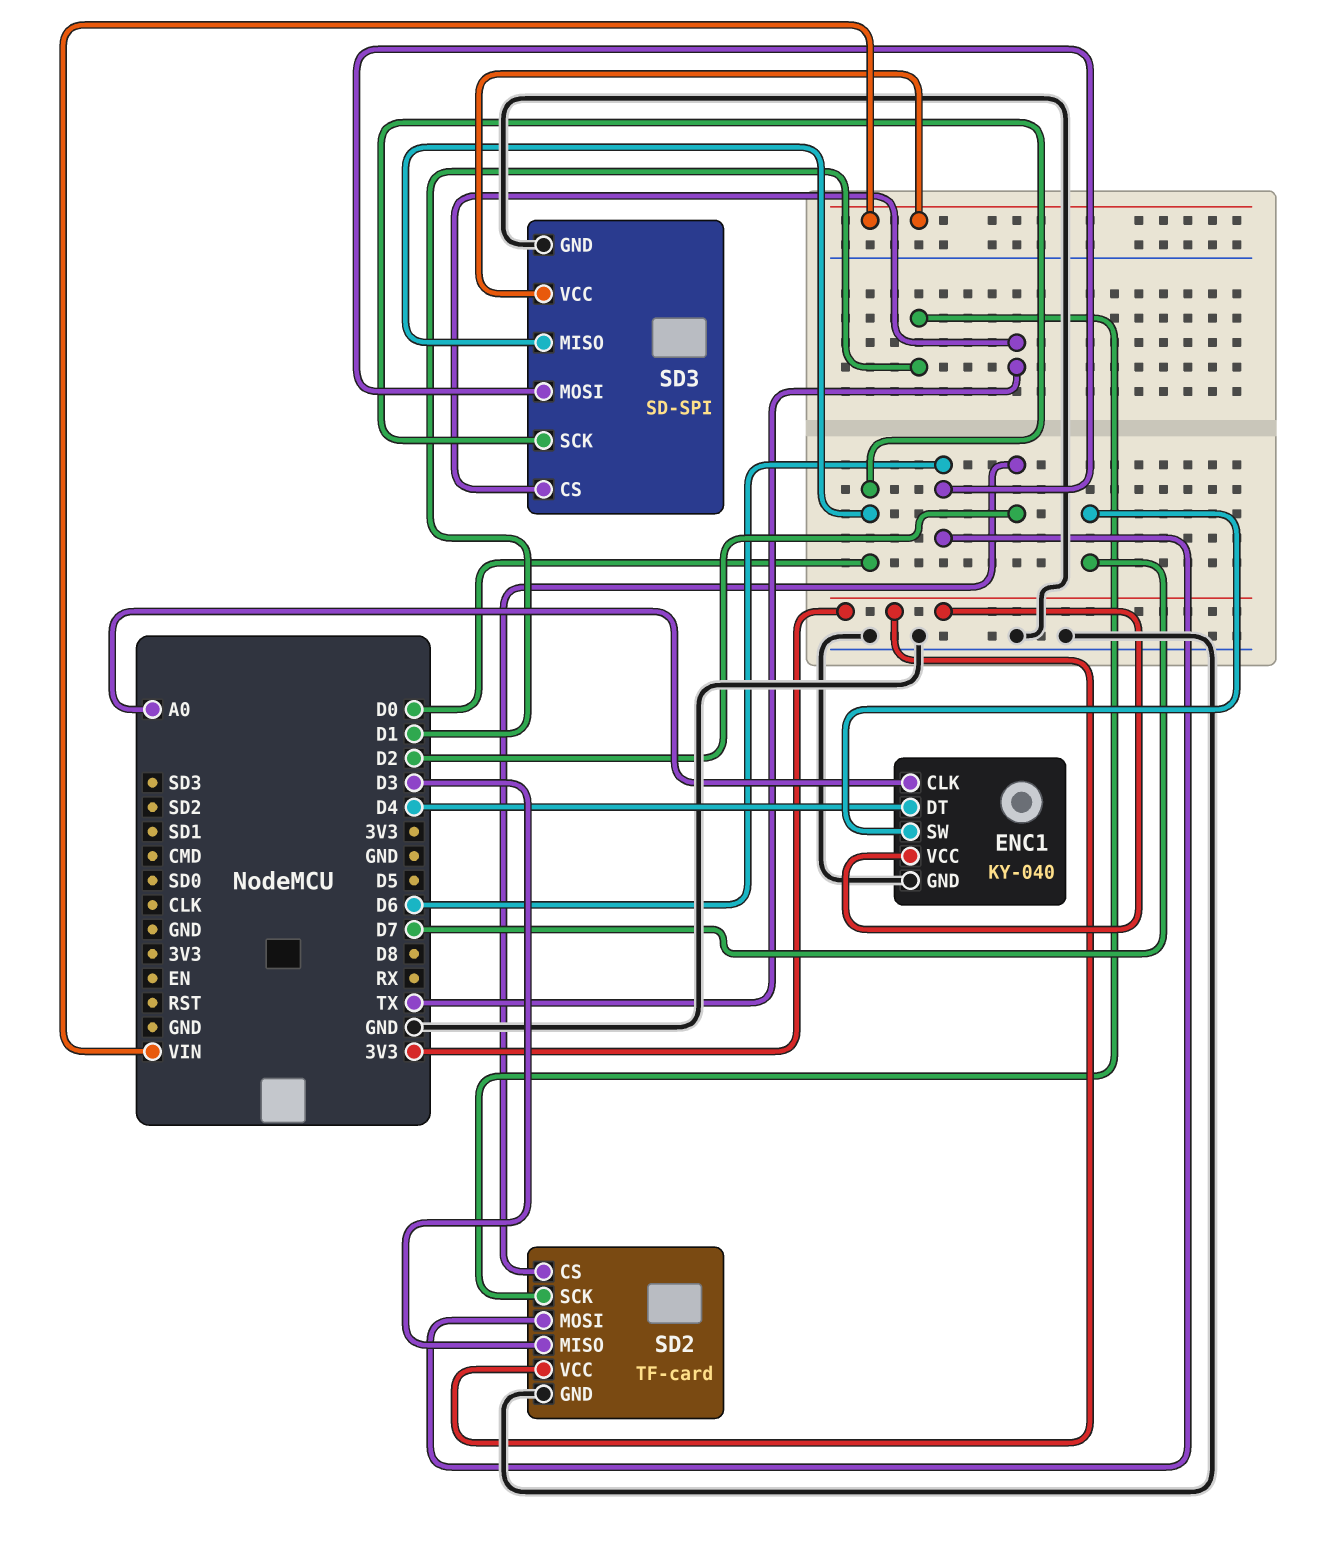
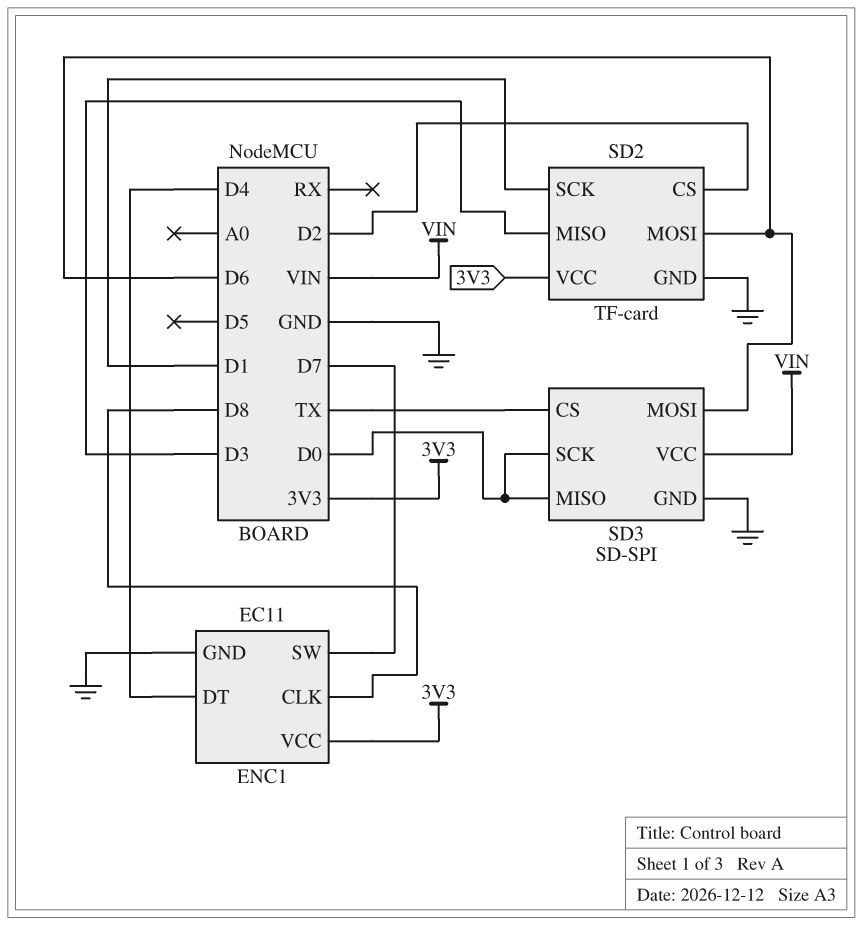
ENC1: KY-040 -> EC11
ENC1 pin CLK: A0 -> D8

